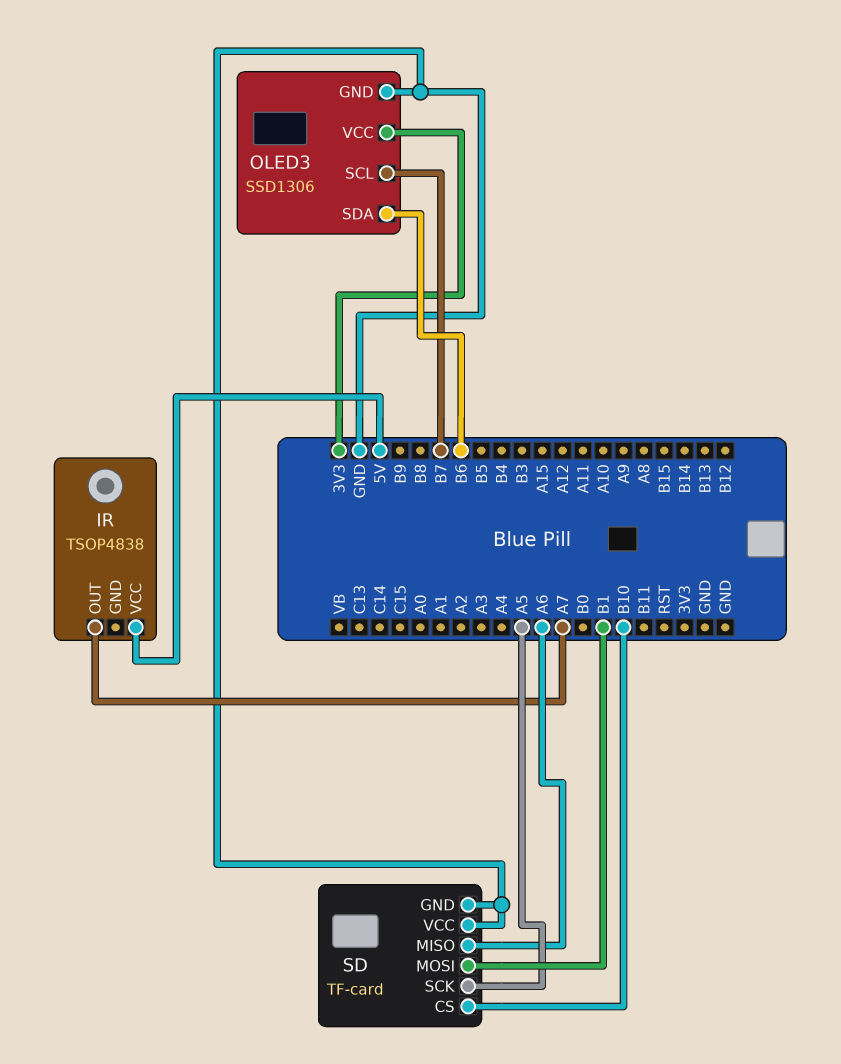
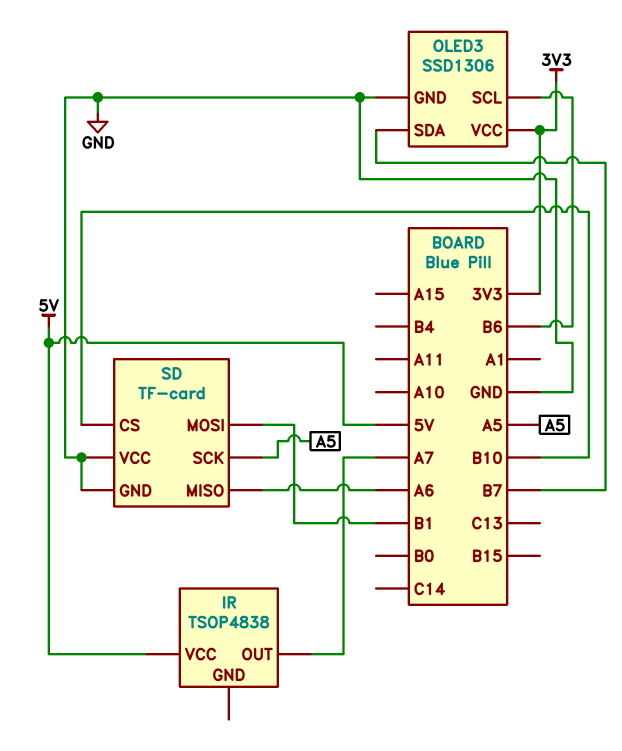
OLED3 pin SCL: B7 -> B6
OLED3 pin SDA: B6 -> B7

